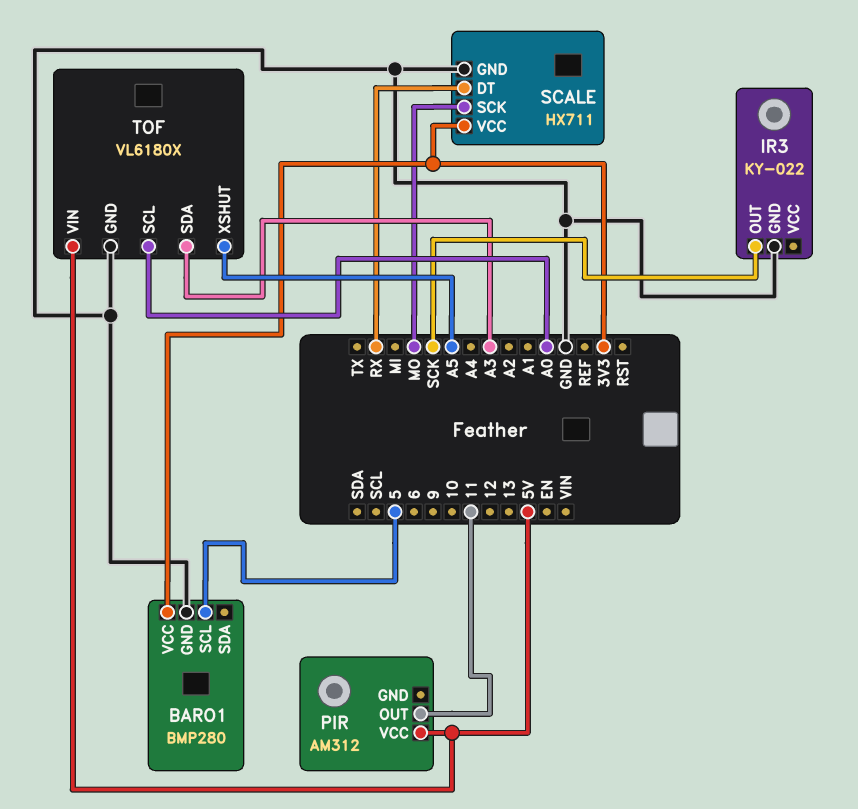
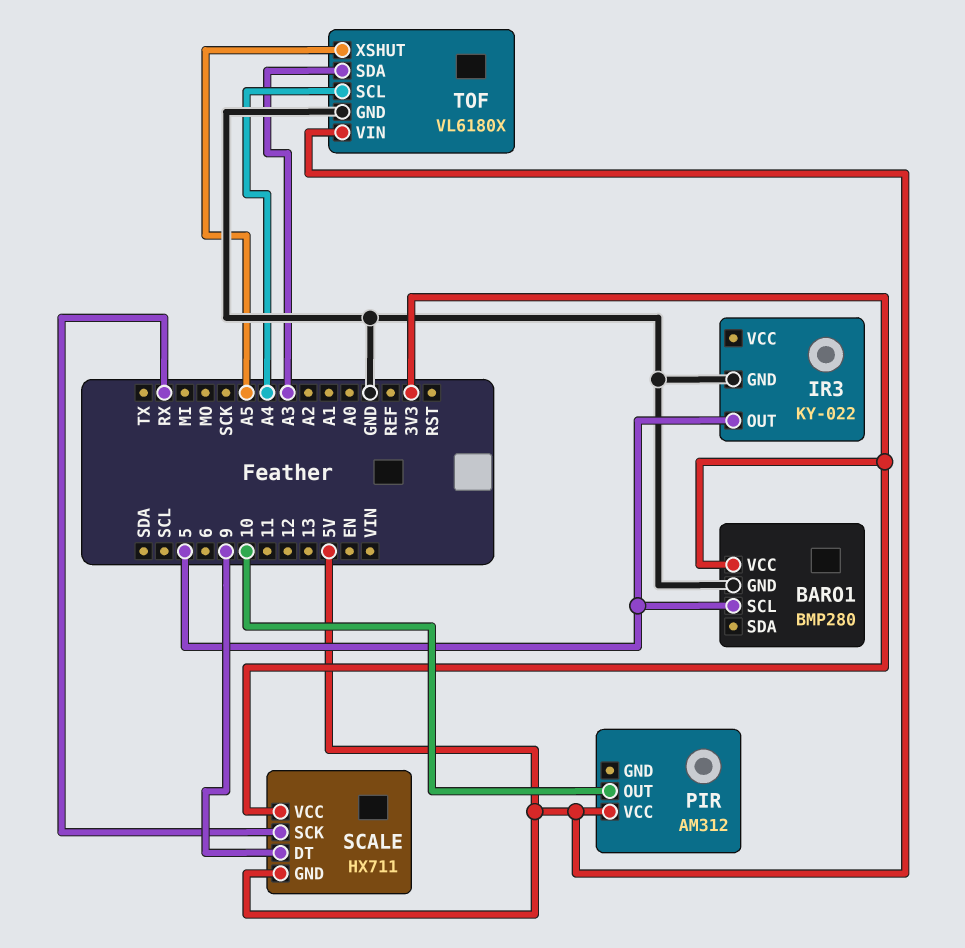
IR3 pin OUT: SCK -> 5
PIR pin OUT: 11 -> 10
SCALE pin DT: RX -> 9
SCALE pin GND: GND -> 5V
SCALE pin SCK: MO -> RX
TOF pin SCL: A0 -> A4

